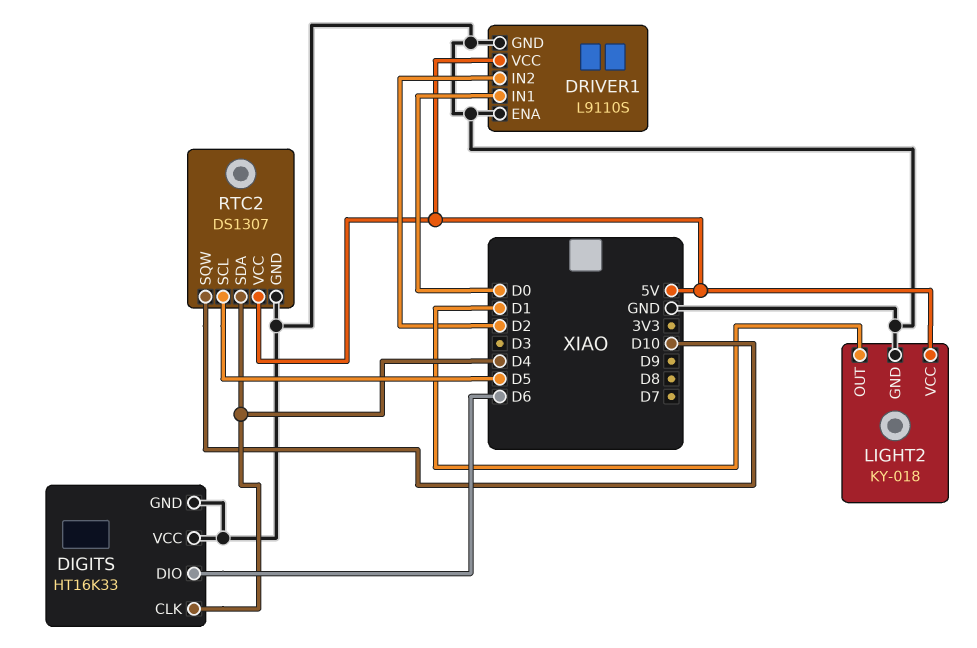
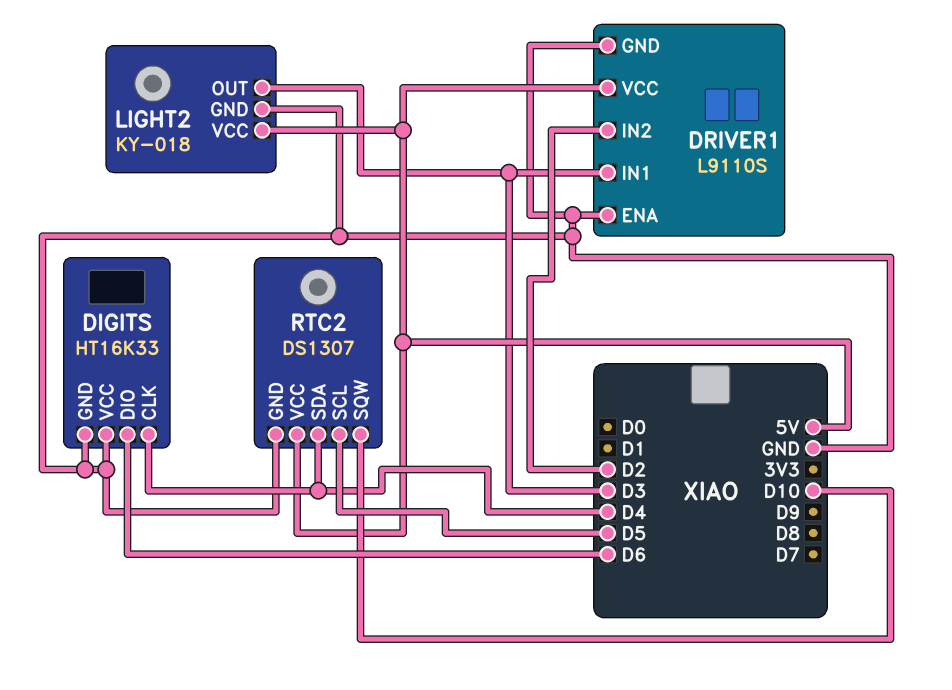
DRIVER1 pin IN1: D0 -> D3
LIGHT2 pin OUT: D1 -> D3

